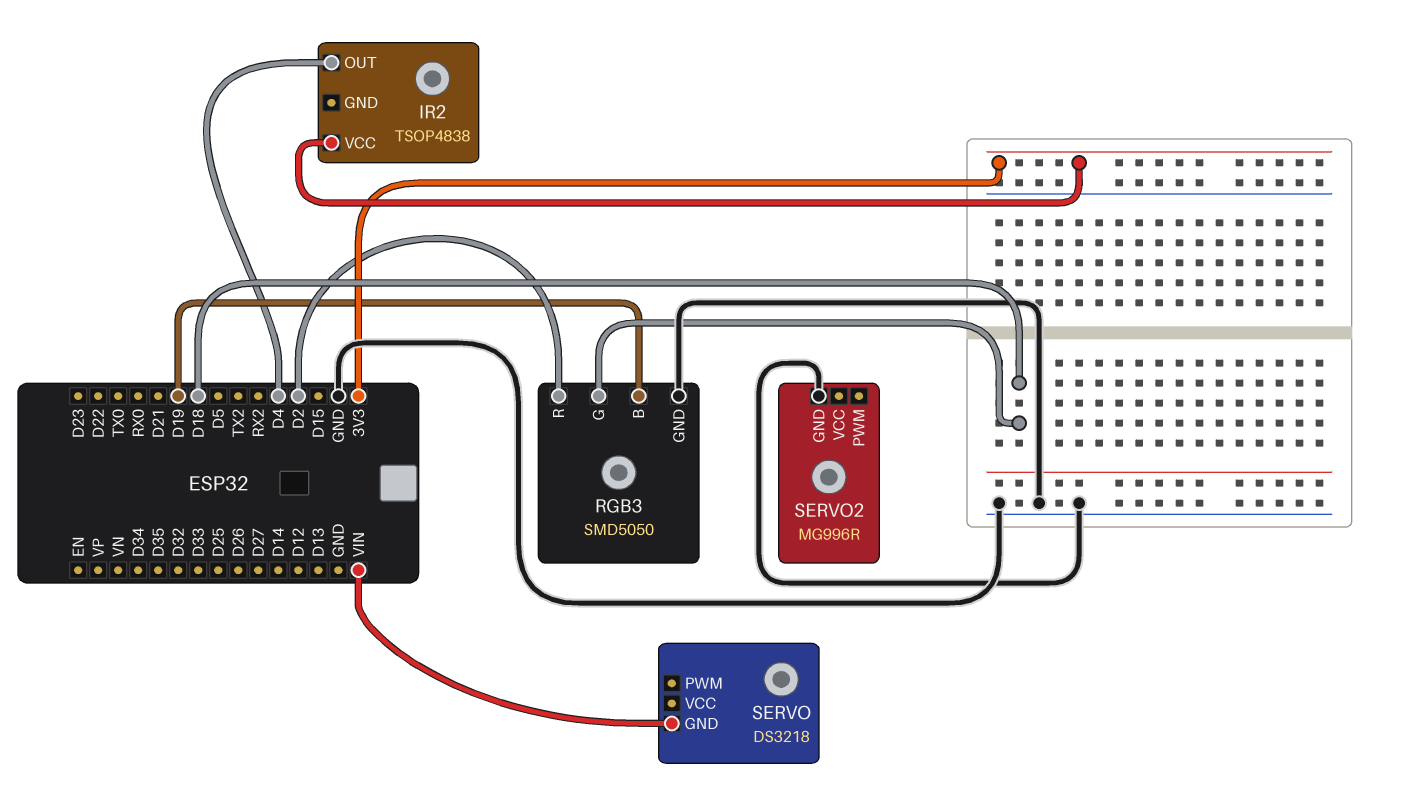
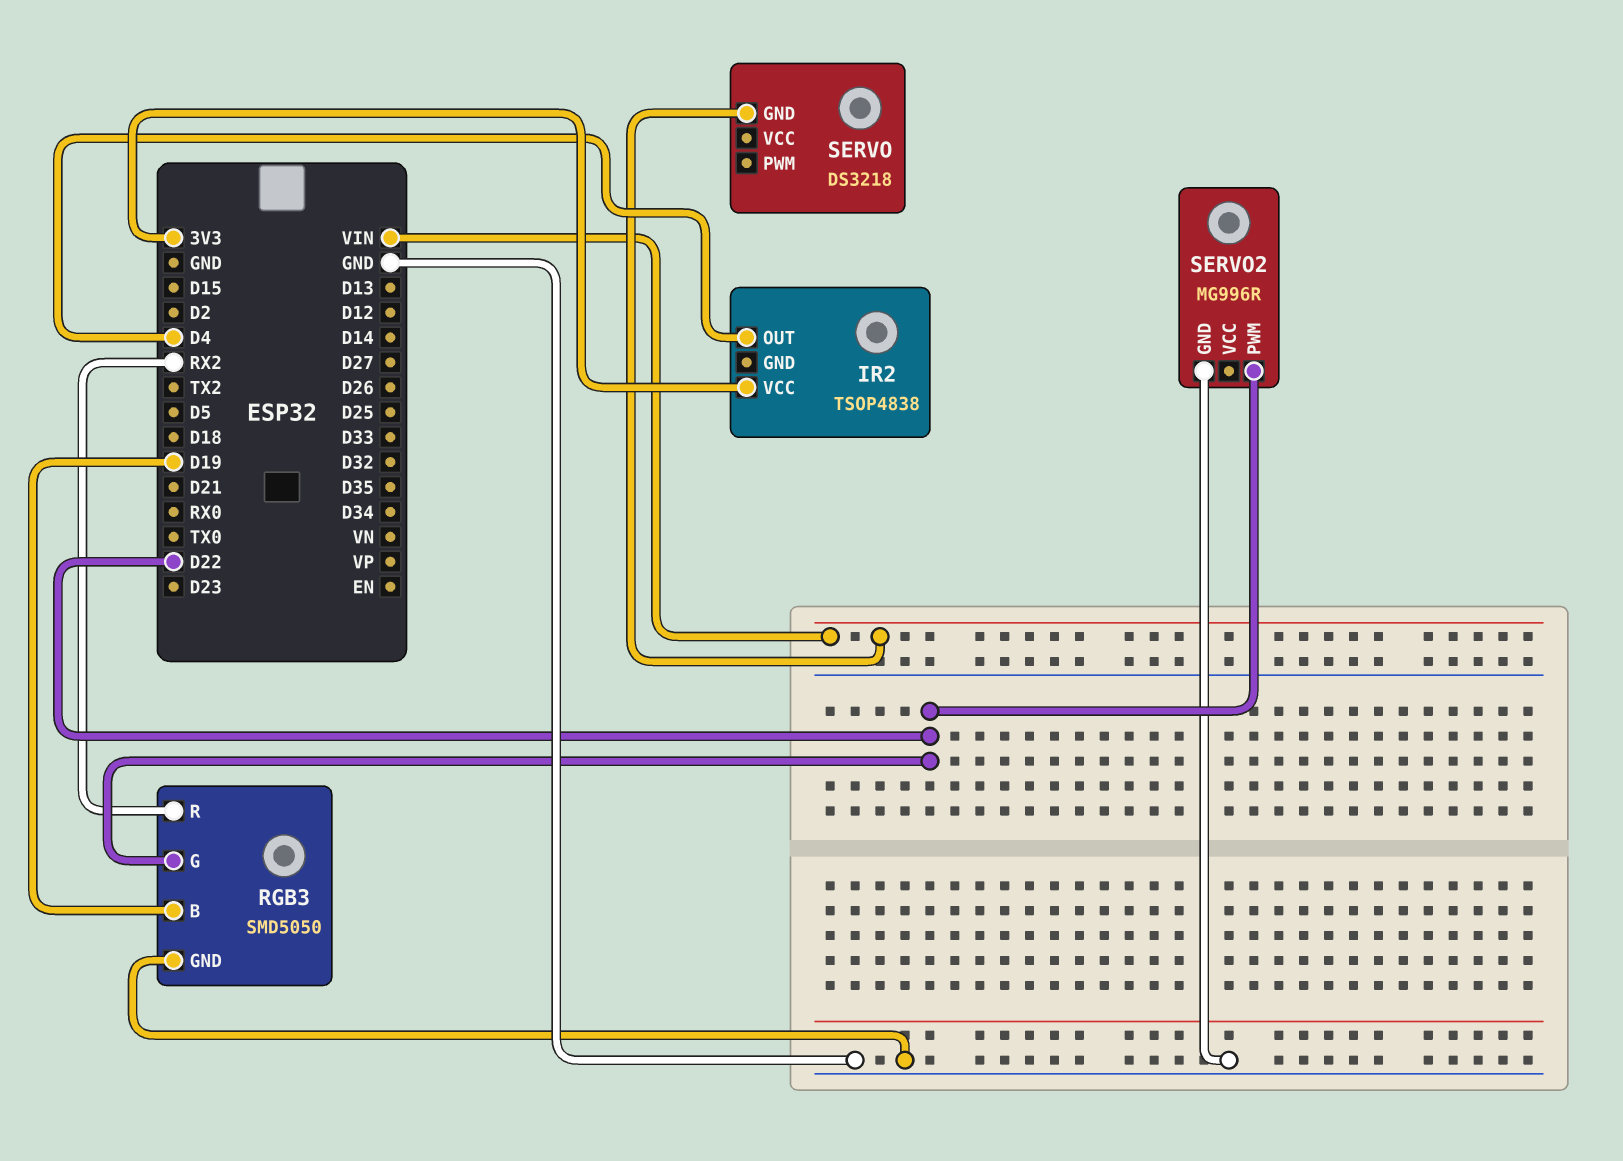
RGB3 pin G: D18 -> D22
RGB3 pin R: D2 -> RX2
SERVO2 pin PWM: none -> D22

